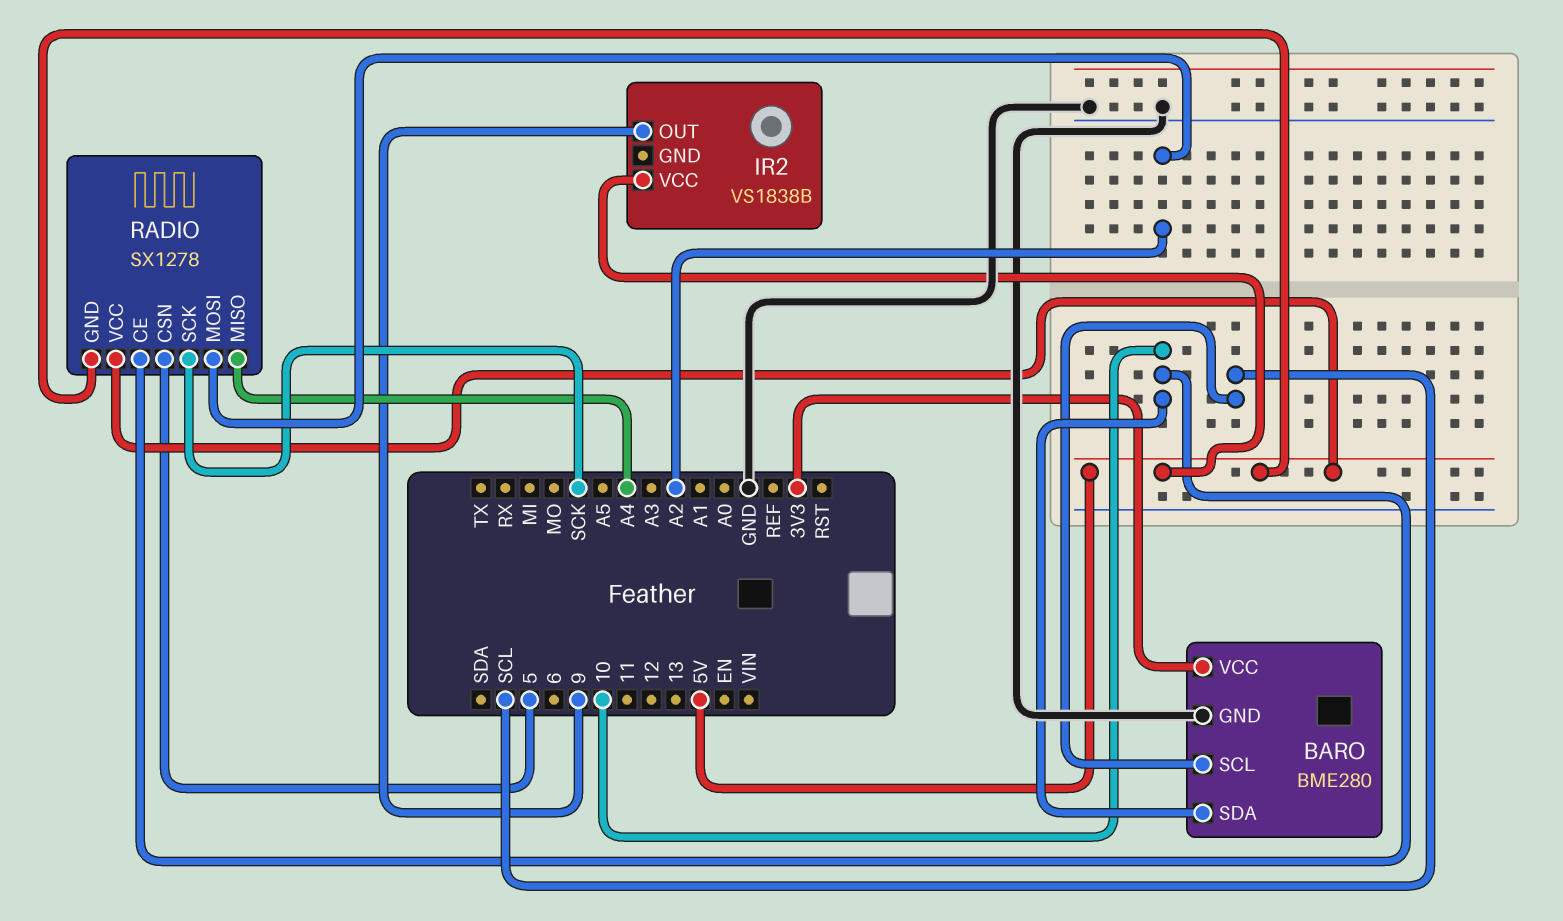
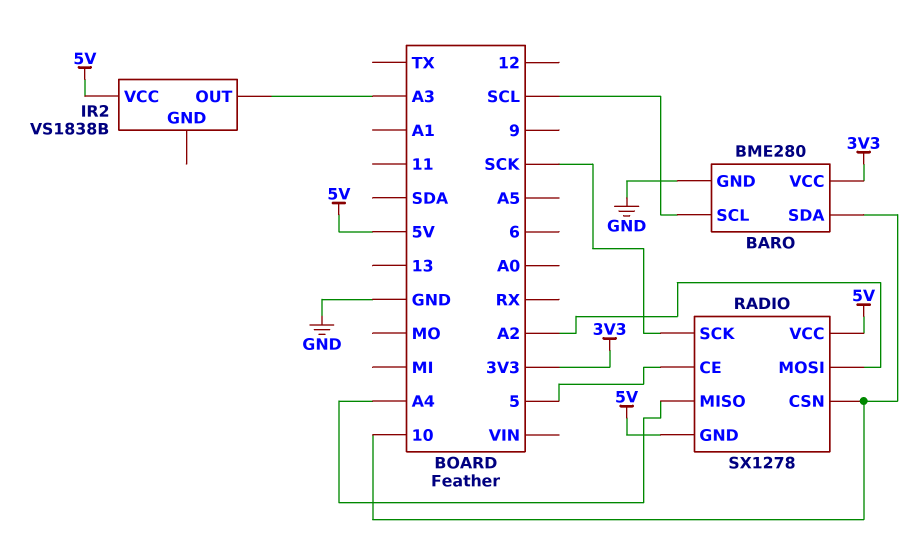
IR2 pin OUT: 9 -> A3
RADIO pin CE: 10 -> 5
RADIO pin CSN: 5 -> 10

